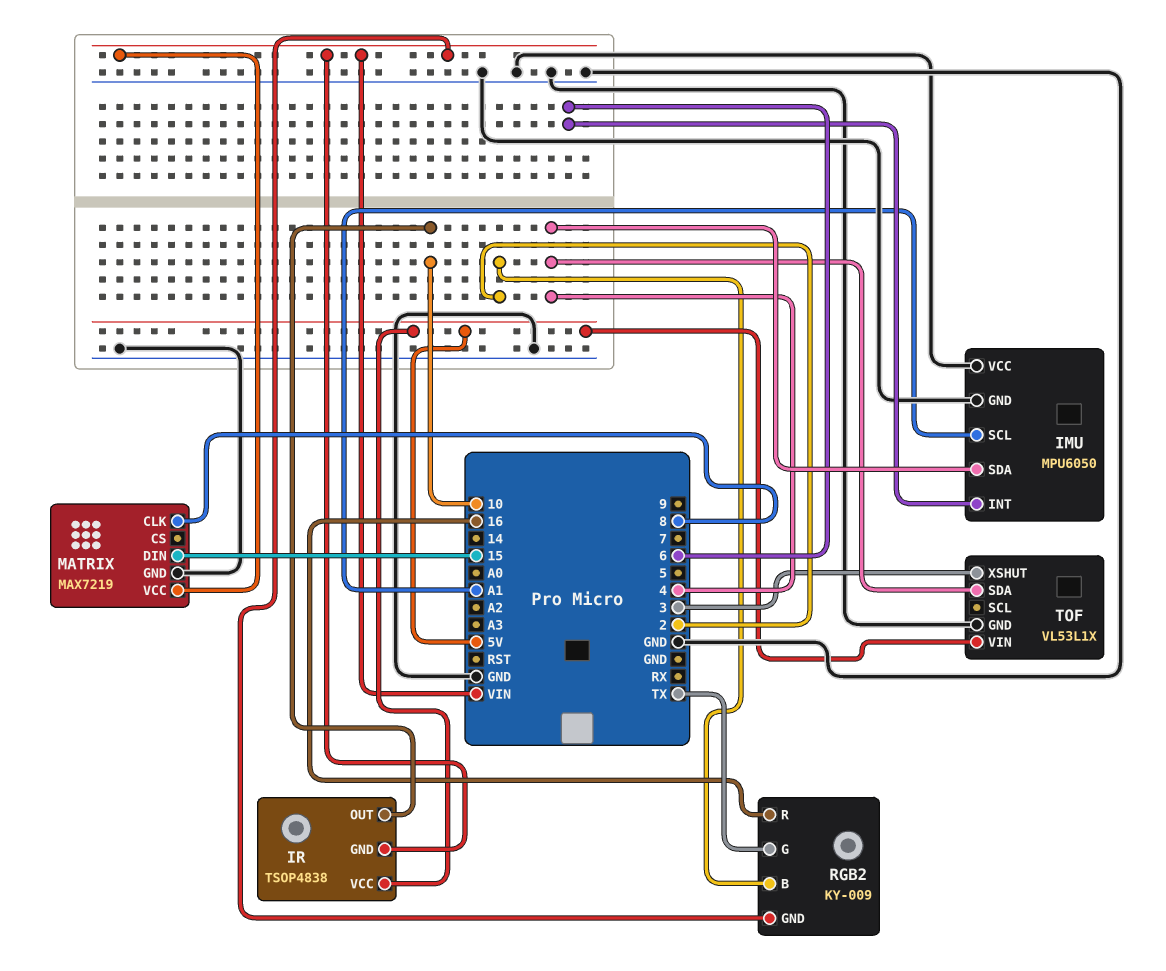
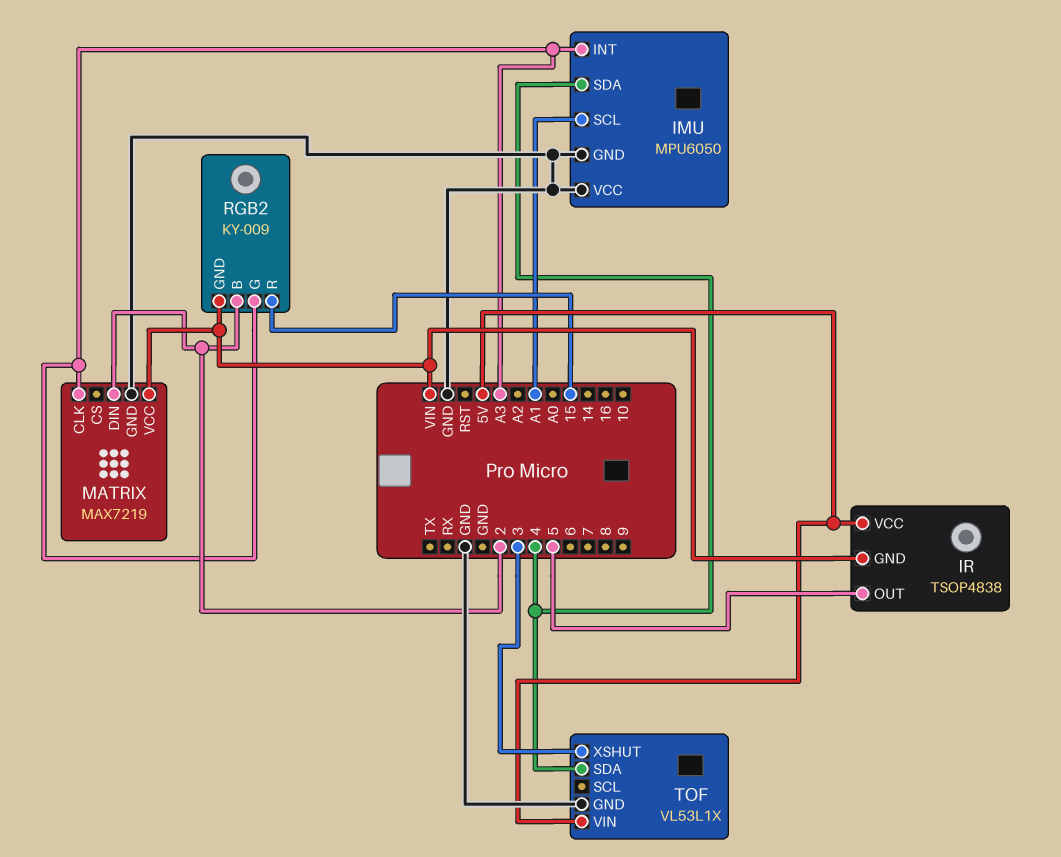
IMU pin INT: 6 -> A3
IR pin OUT: 10 -> 5
MATRIX pin CLK: 8 -> A3
MATRIX pin DIN: 15 -> 2
RGB2 pin G: TX -> A3
RGB2 pin R: 16 -> 15

